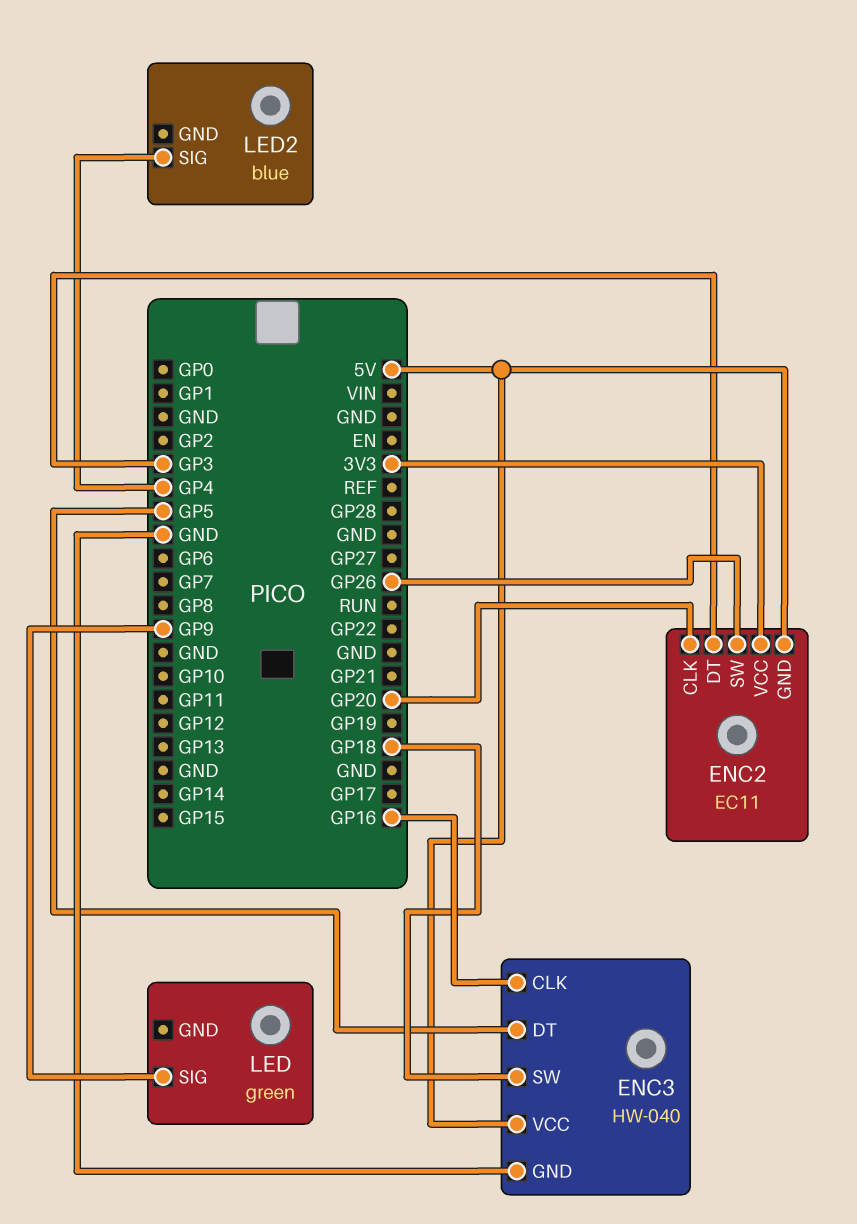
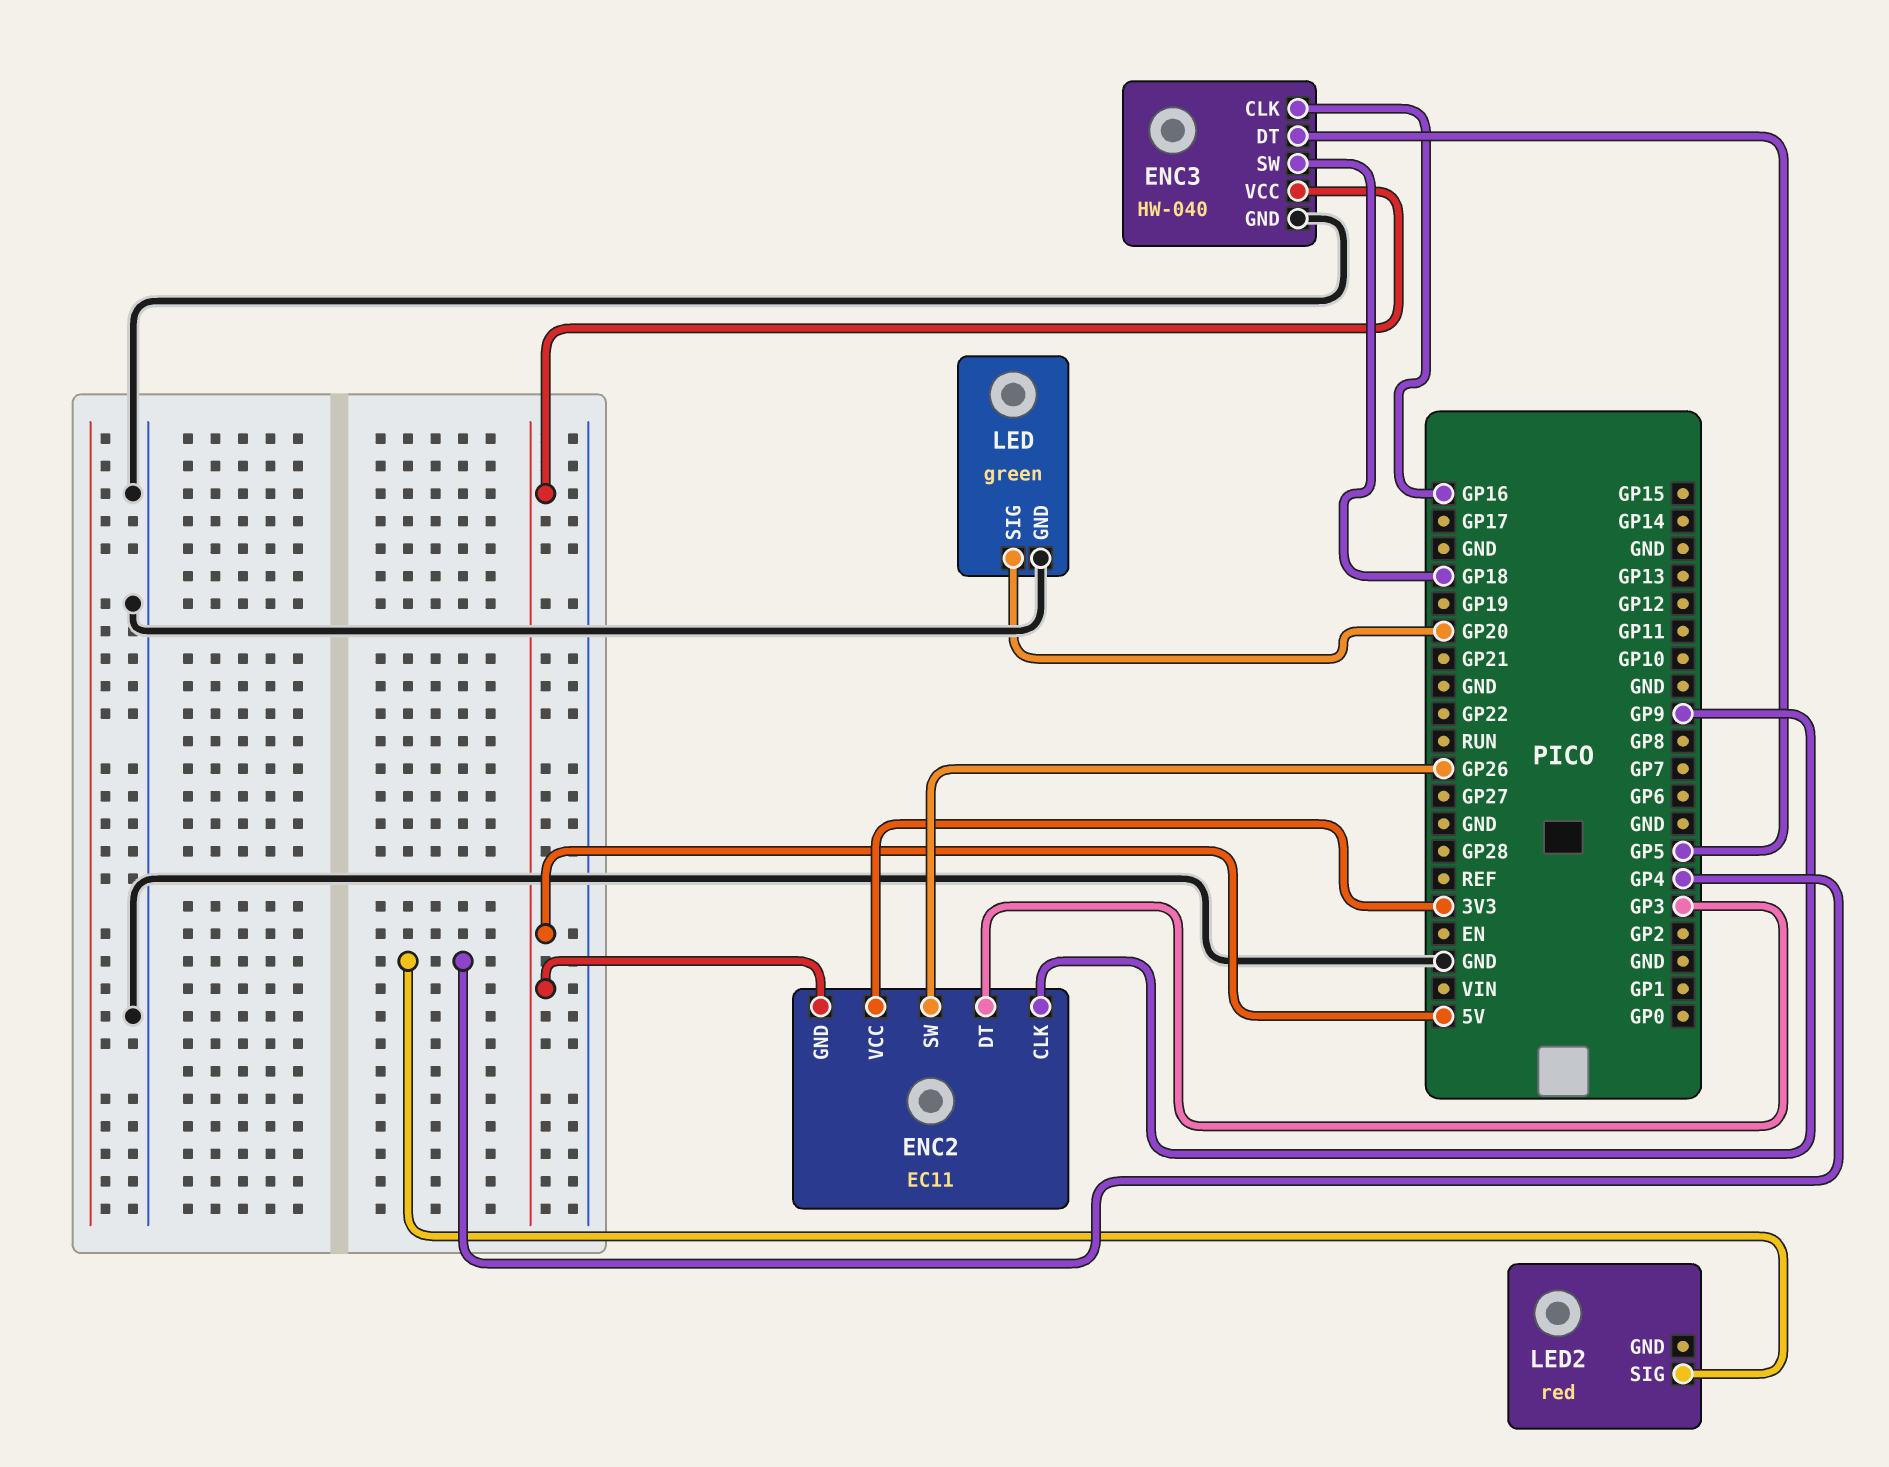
ENC2 pin CLK: GP20 -> GP9
LED pin GND: none -> GND
LED pin SIG: GP9 -> GP20
LED2: blue -> red

